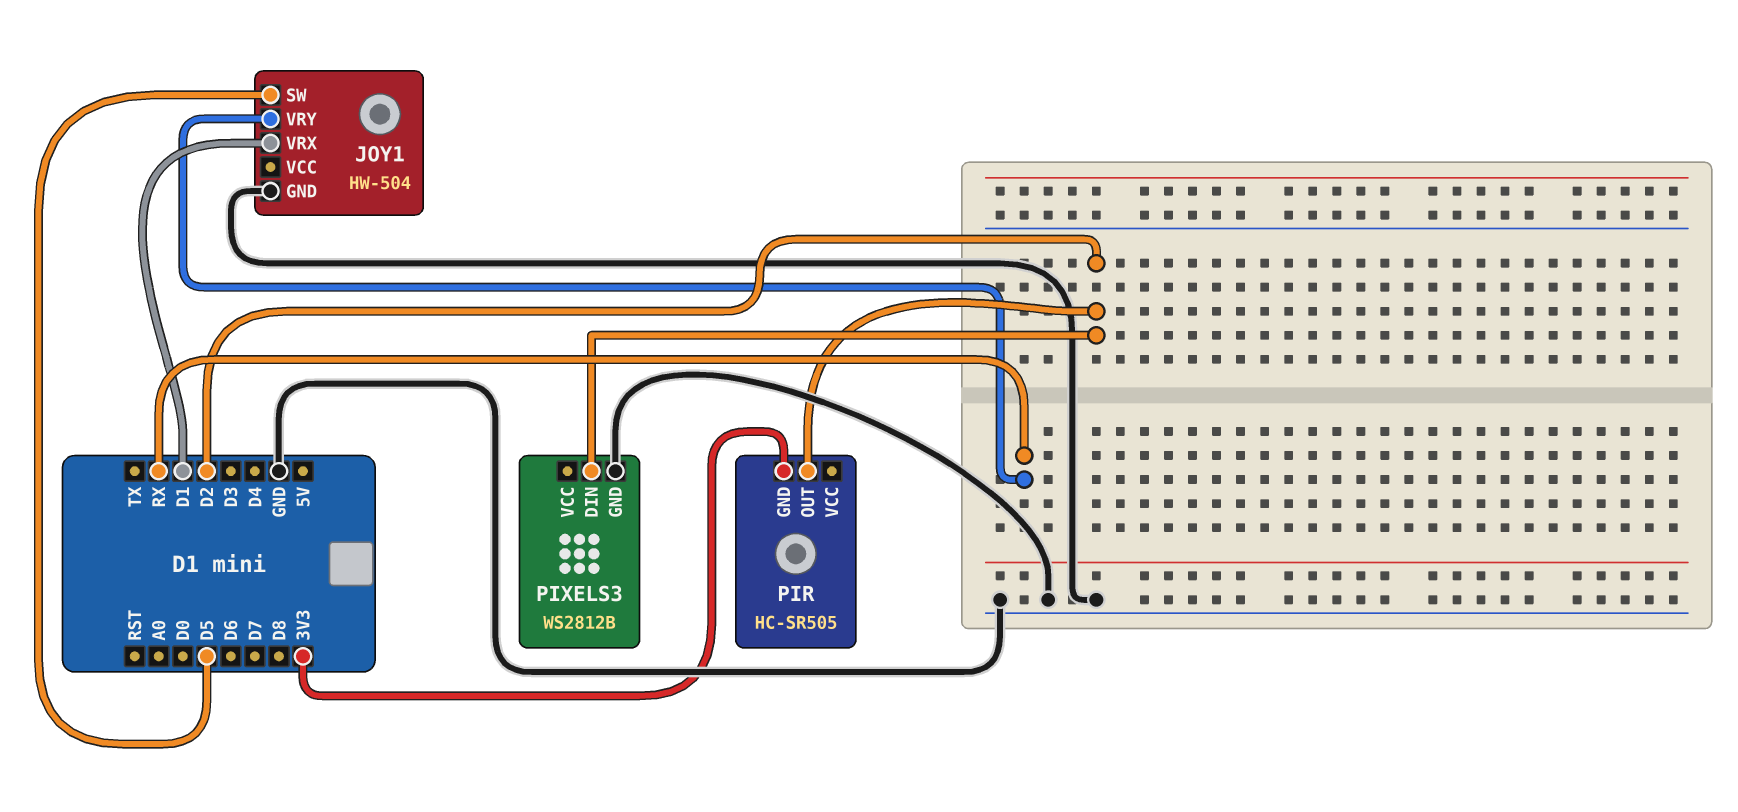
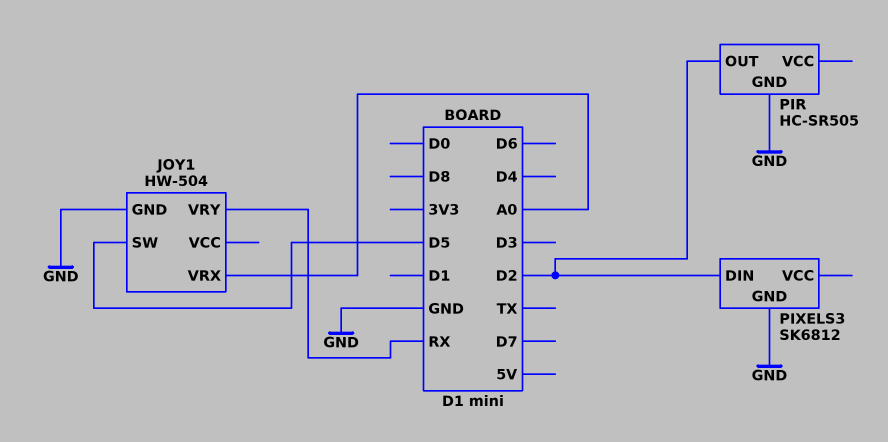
JOY1 pin VRX: D1 -> A0
PIR pin GND: 3V3 -> GND
PIXELS3: WS2812B -> SK6812

